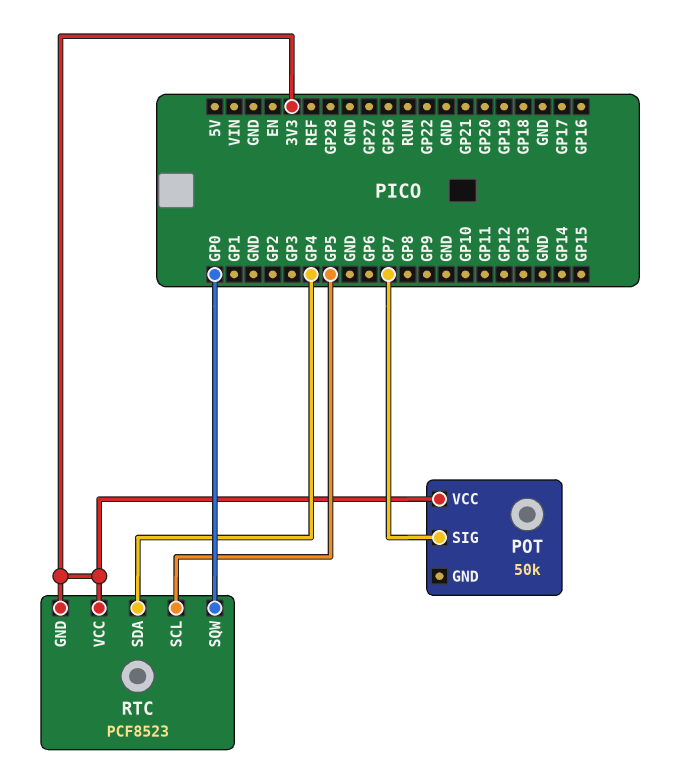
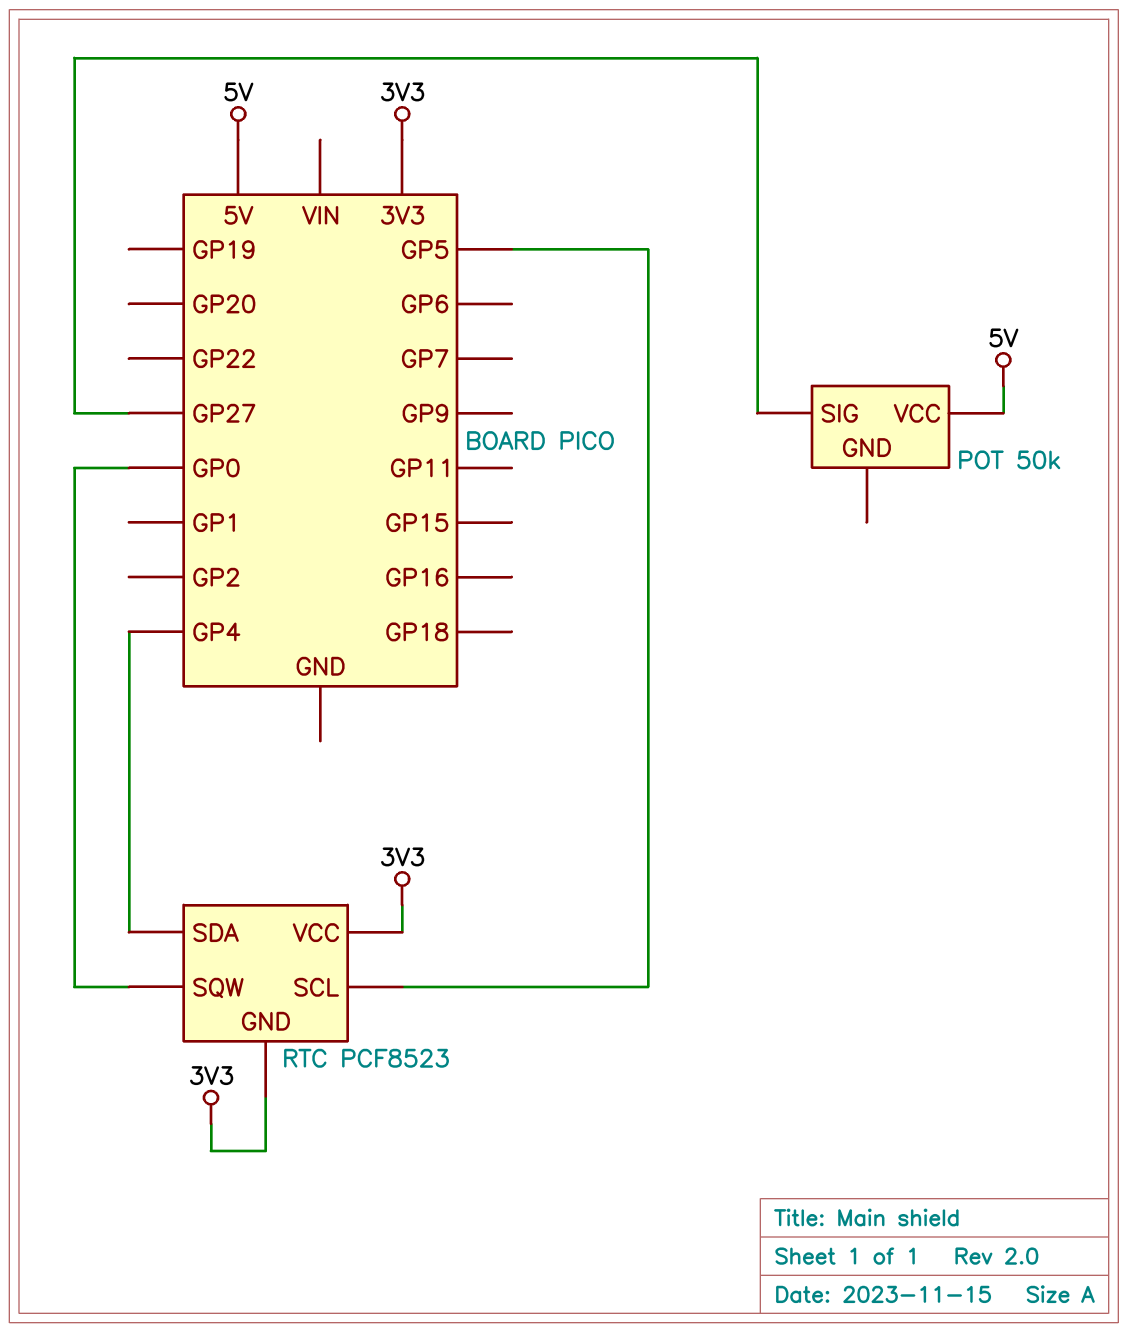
POT pin SIG: GP7 -> GP27
POT pin VCC: 3V3 -> 5V

